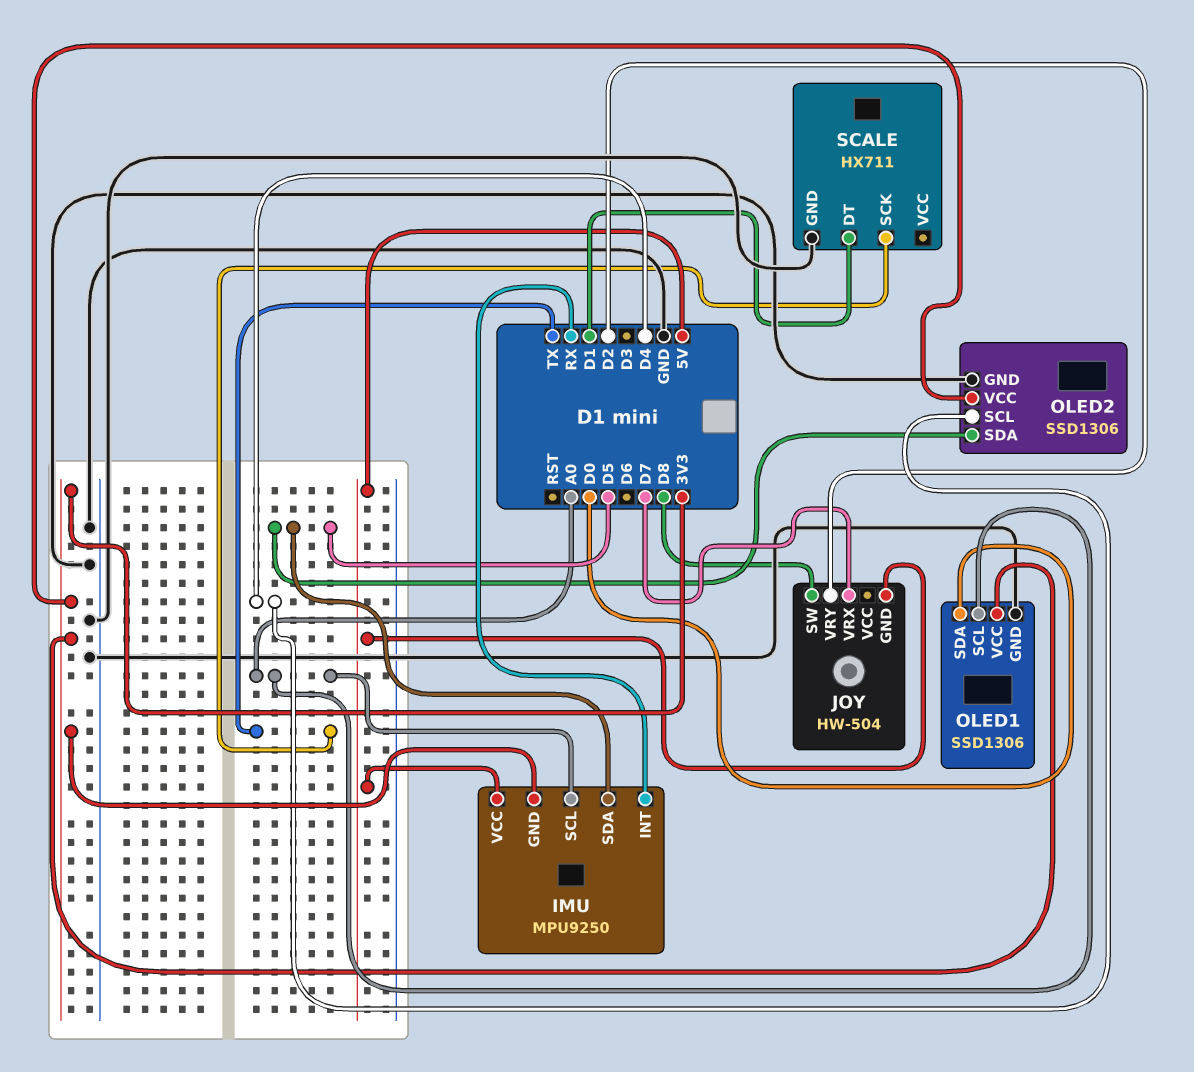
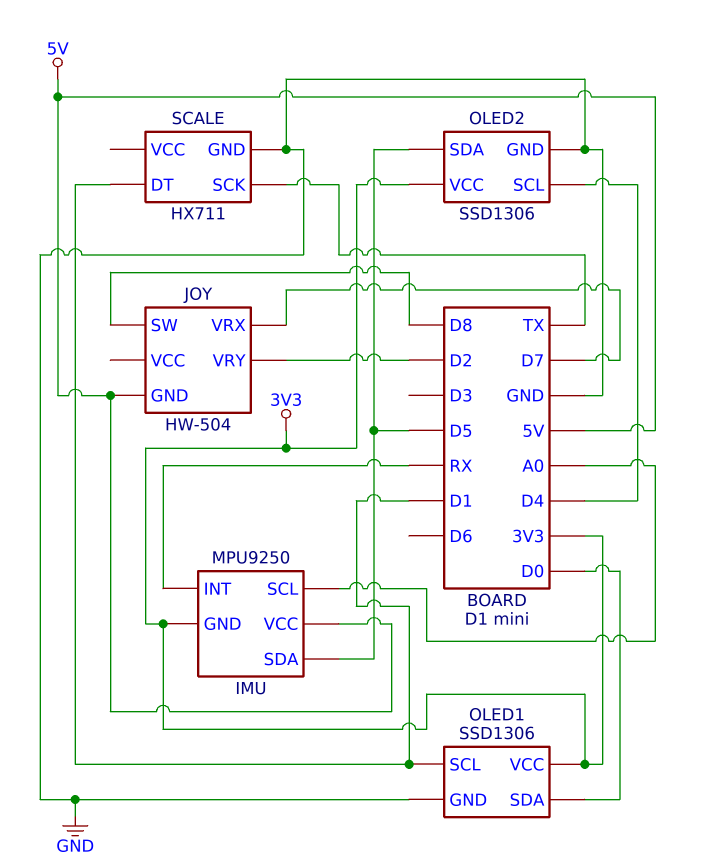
OLED1 pin SCL: A0 -> D1

